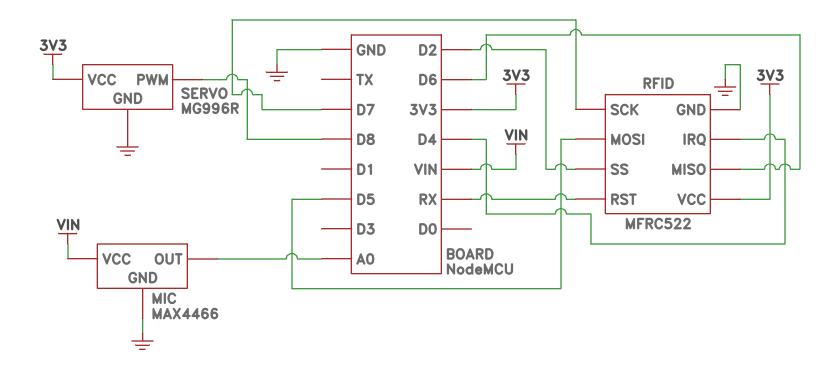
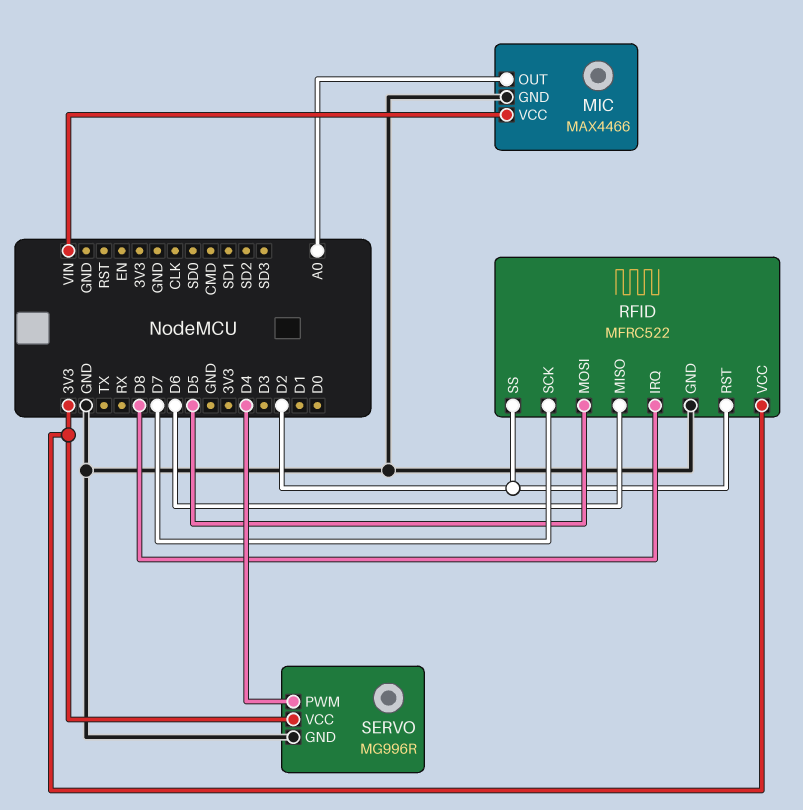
RFID pin IRQ: D4 -> D8
RFID pin RST: RX -> D2
SERVO pin PWM: D8 -> D4

